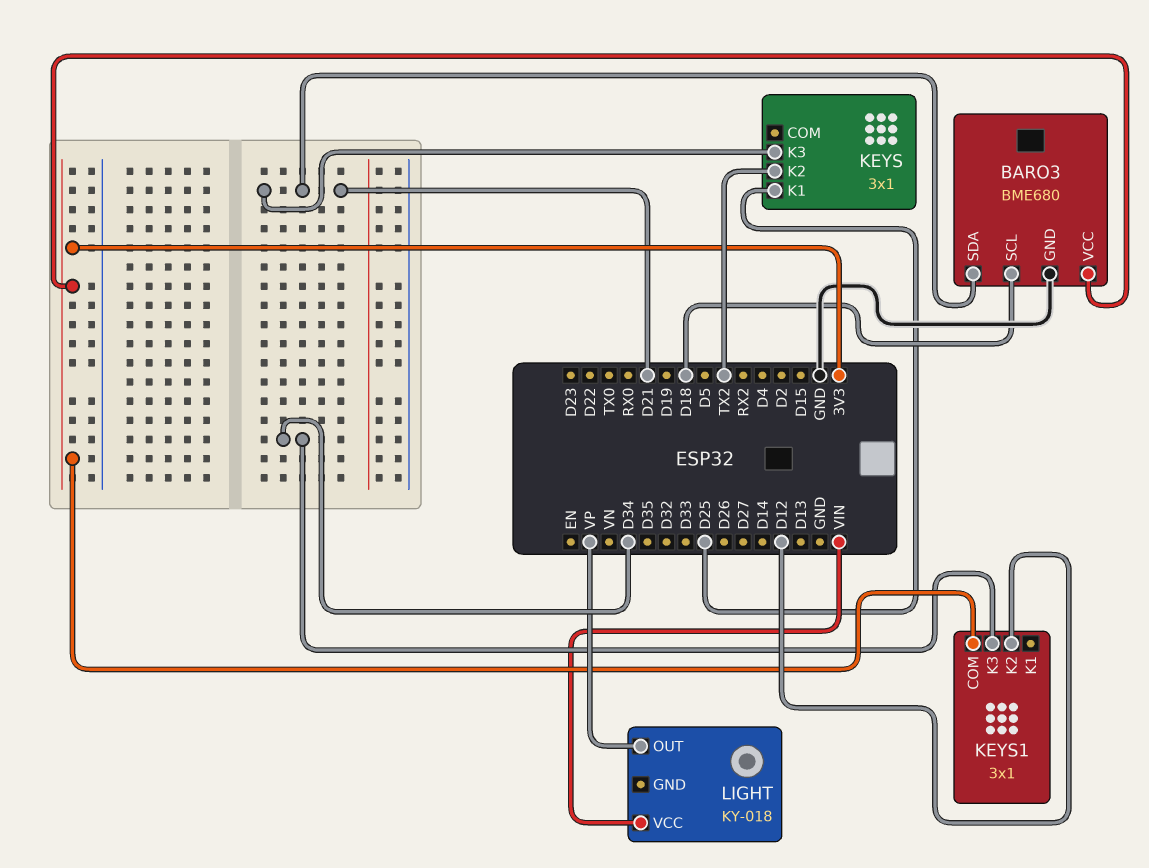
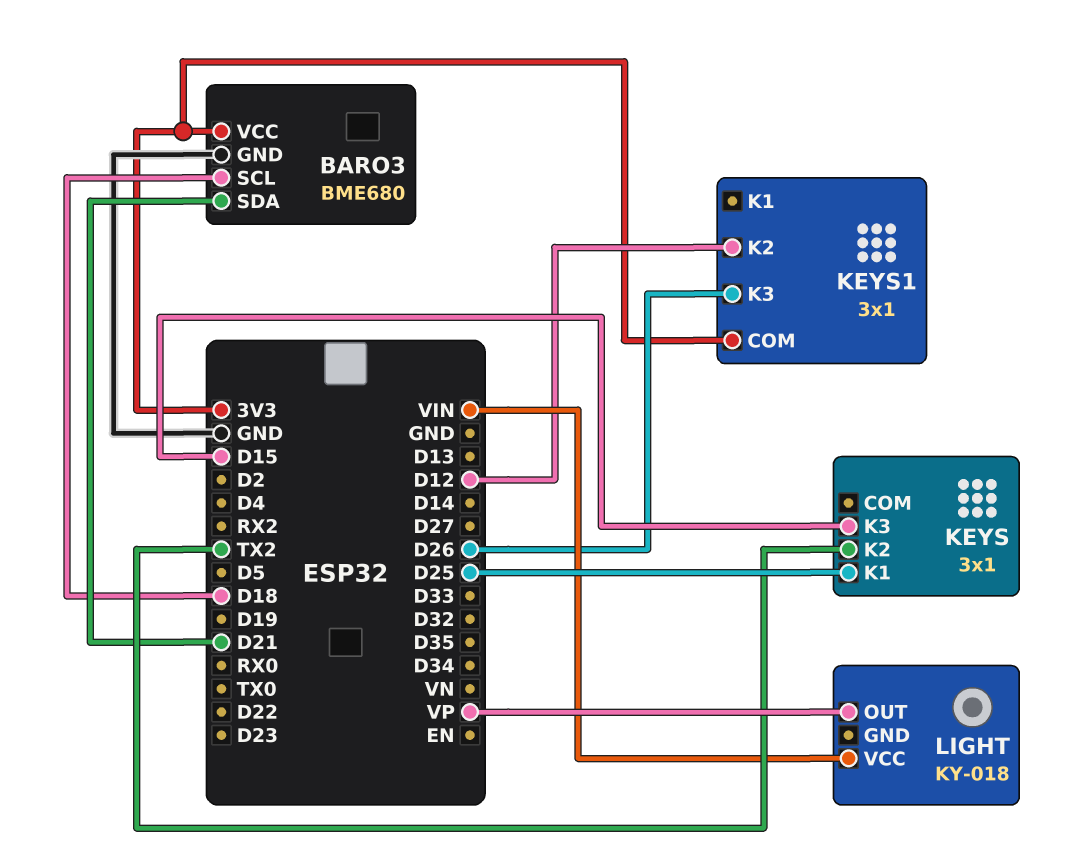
KEYS pin K3: D21 -> D15
KEYS1 pin K3: D34 -> D26

